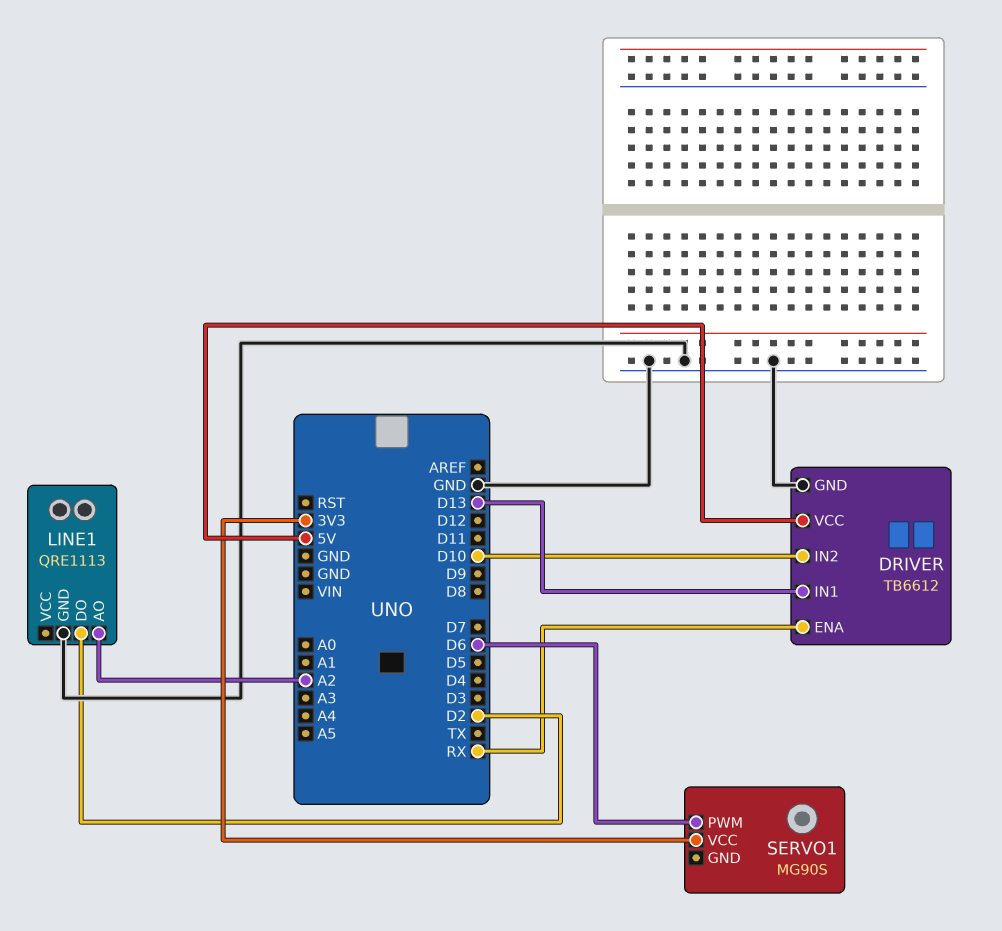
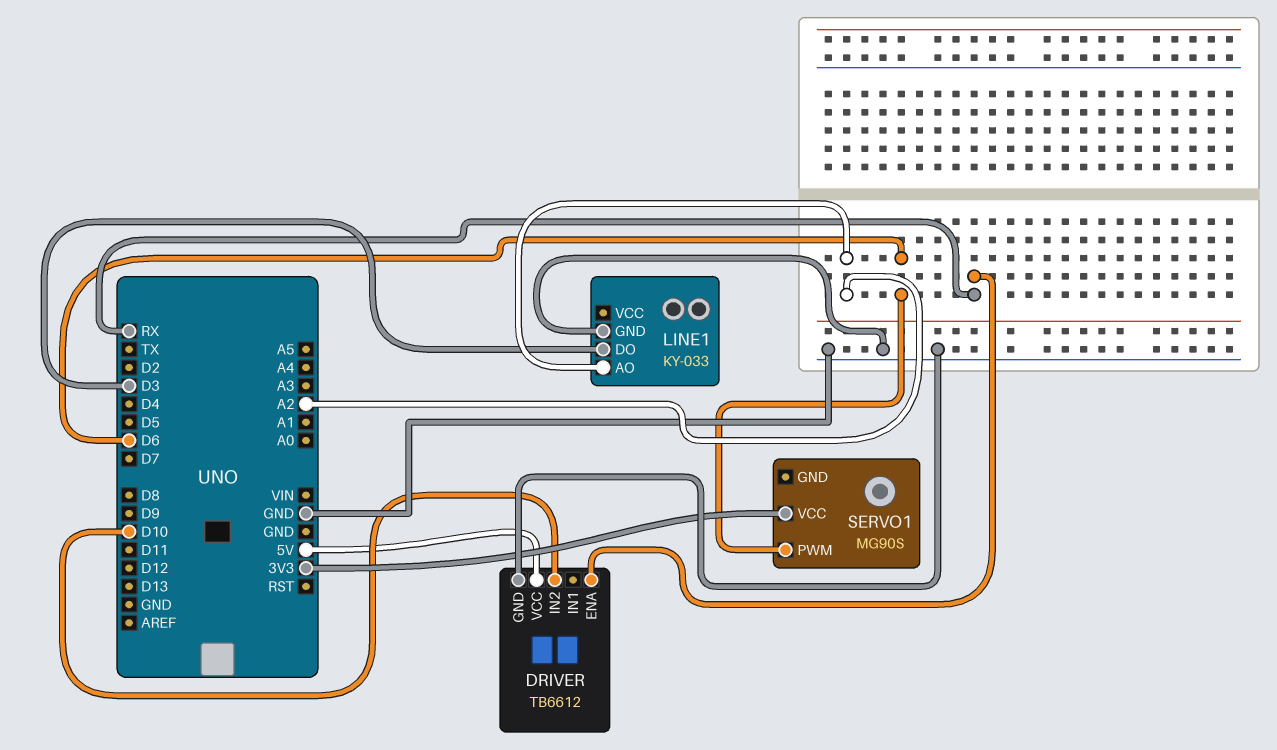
DRIVER pin IN1: D13 -> none
LINE1: QRE1113 -> KY-033
LINE1 pin DO: D2 -> D3

